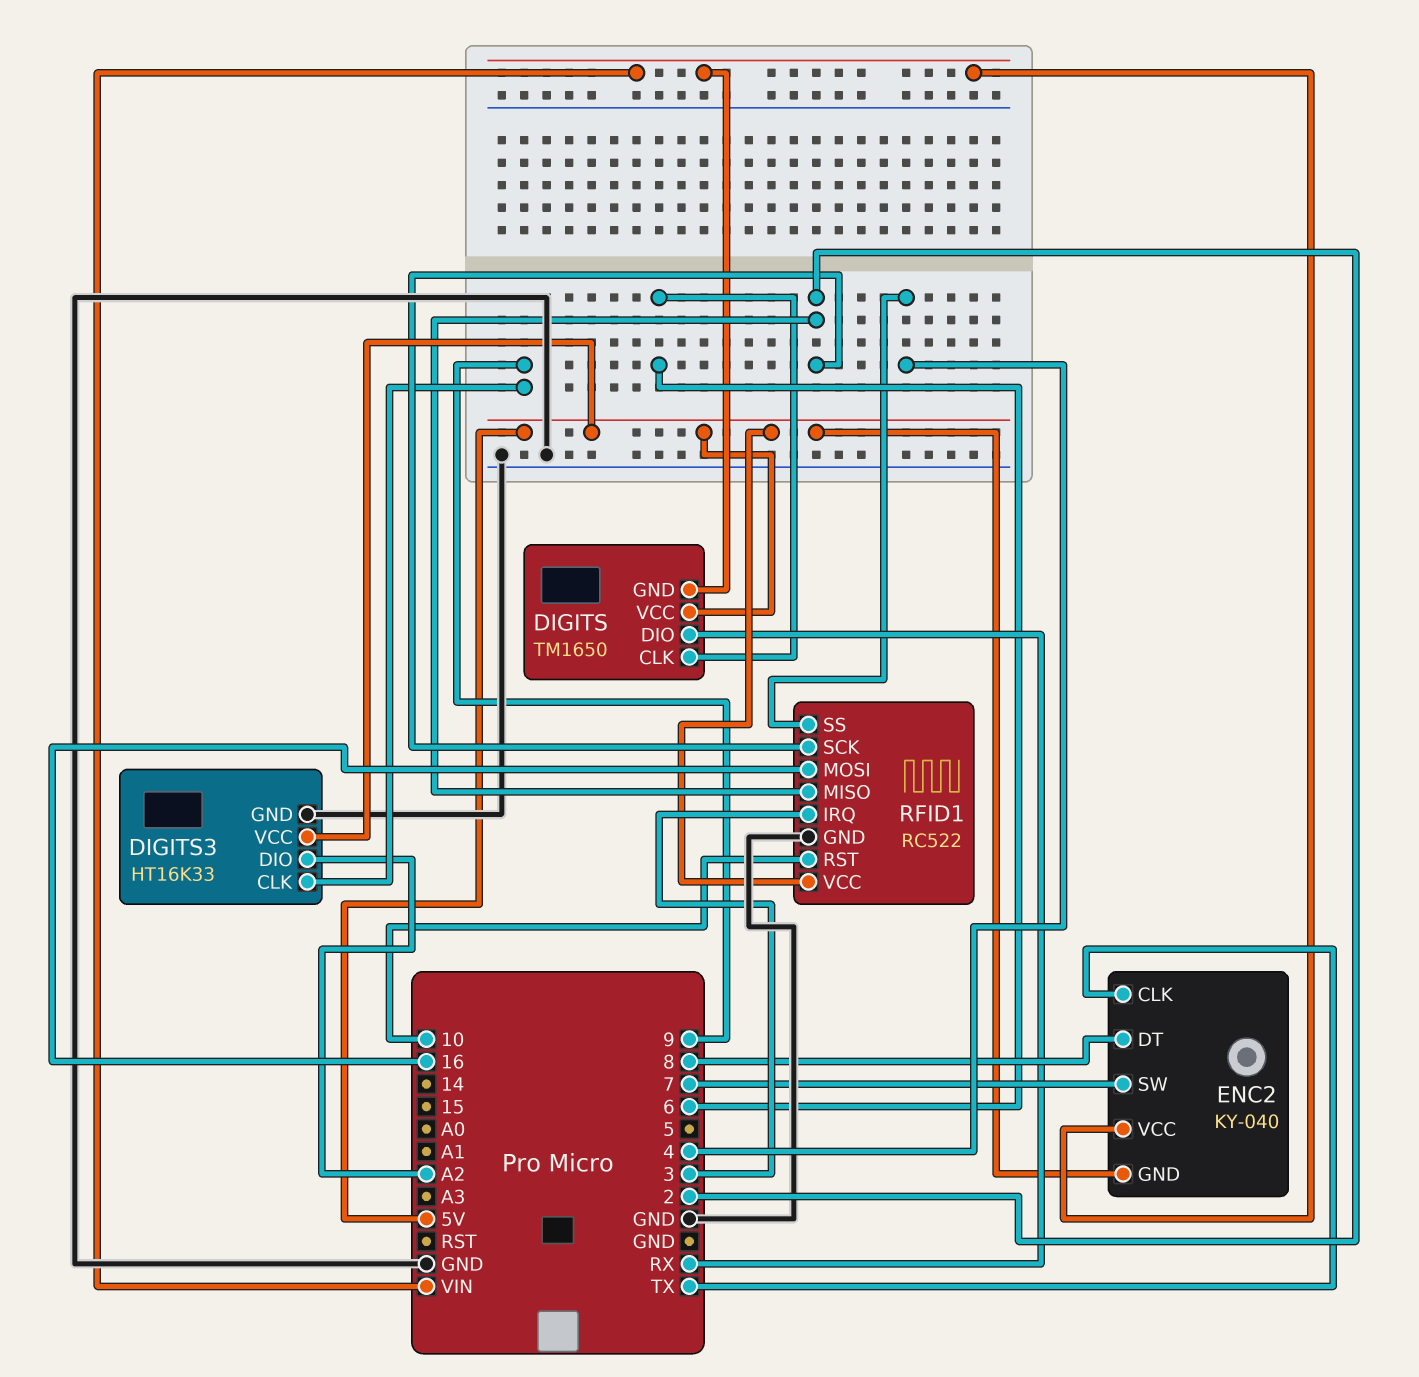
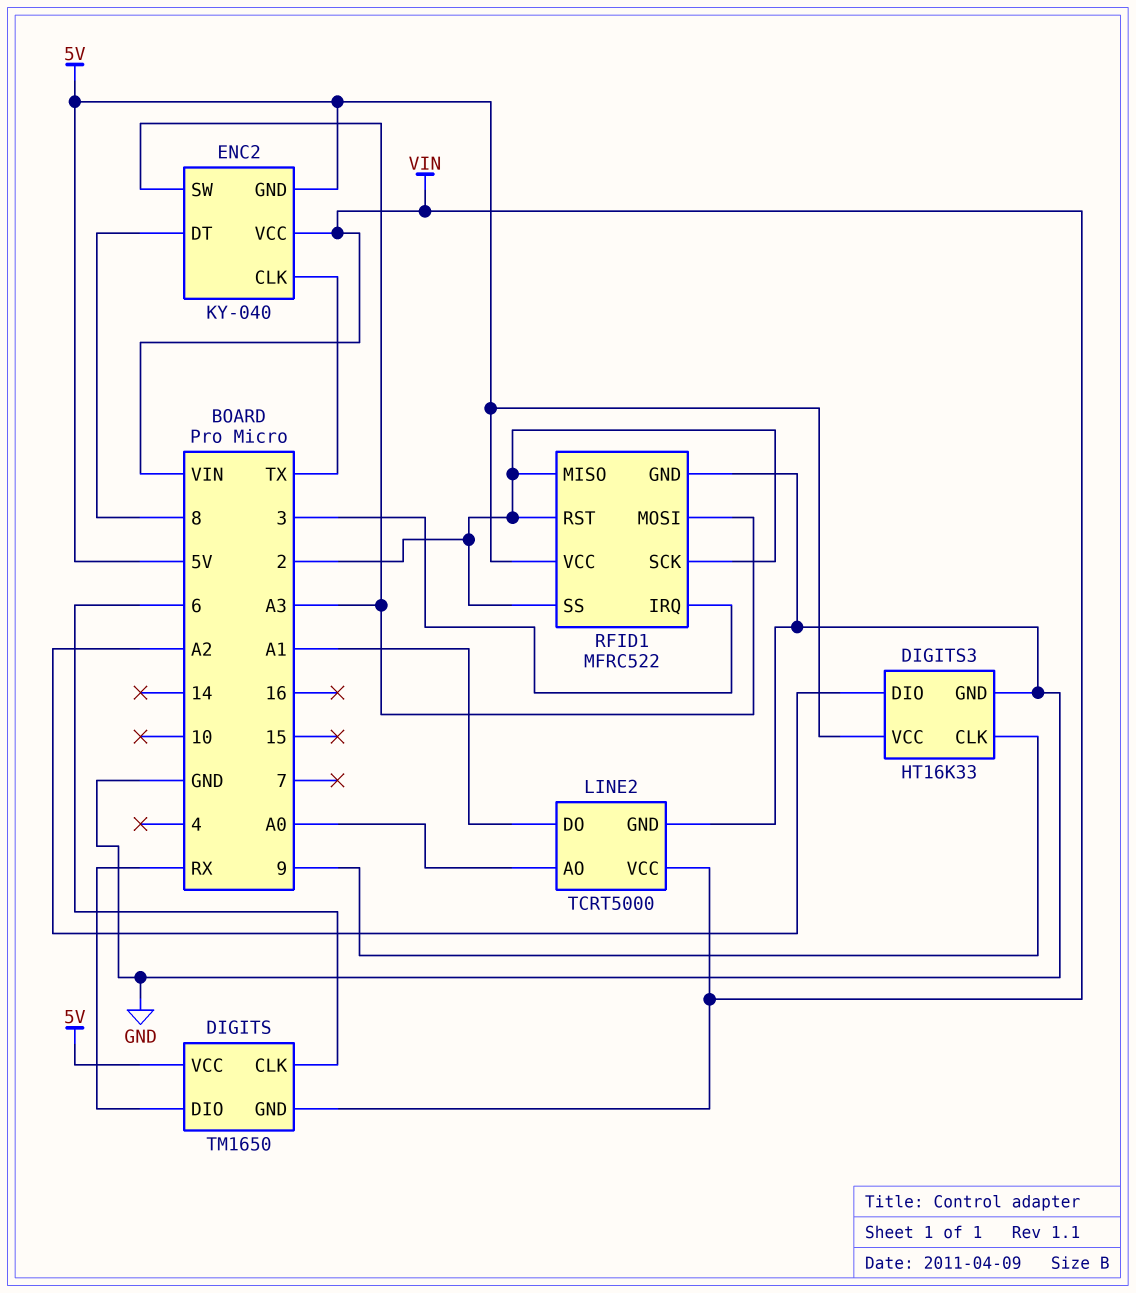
ENC2 pin SW: 7 -> A3
LINE2: none -> TCRT5000
LINE2 pin AO: none -> A0
LINE2 pin DO: none -> A1
LINE2 pin GND: none -> GND
LINE2 pin VCC: none -> VIN
RFID1: RC522 -> MFRC522
RFID1 pin MOSI: 16 -> A3
RFID1 pin RST: 10 -> 2
RFID1 pin SS: 4 -> 2

